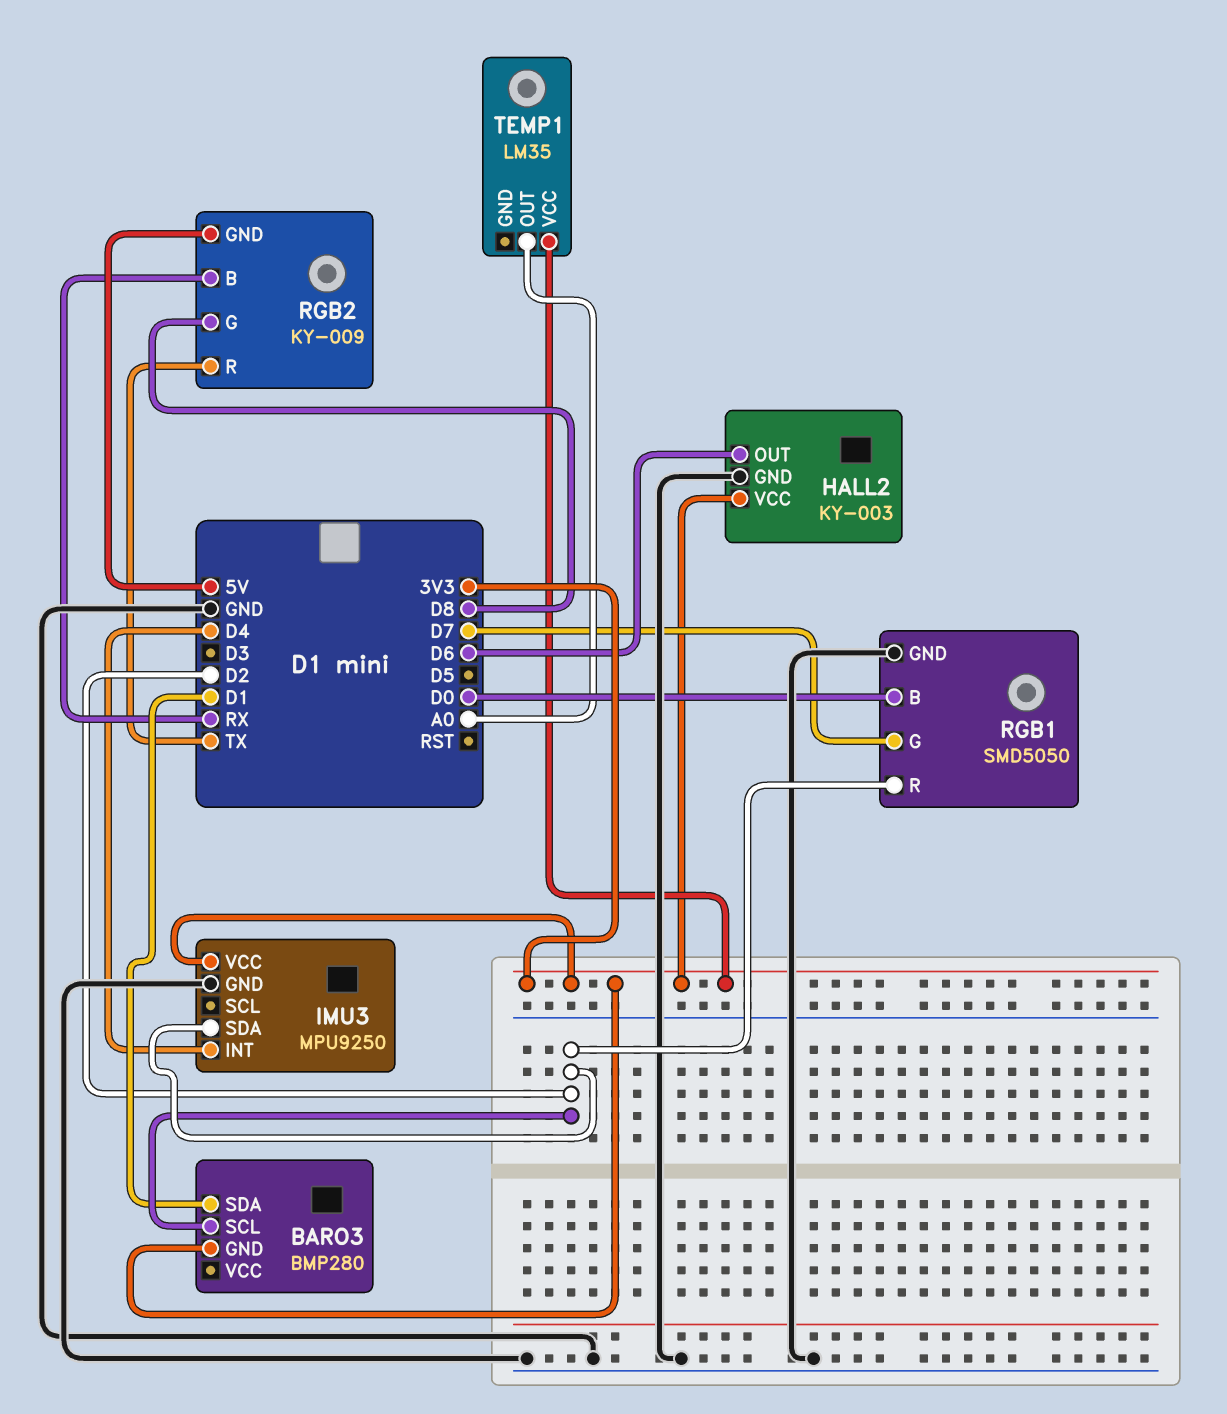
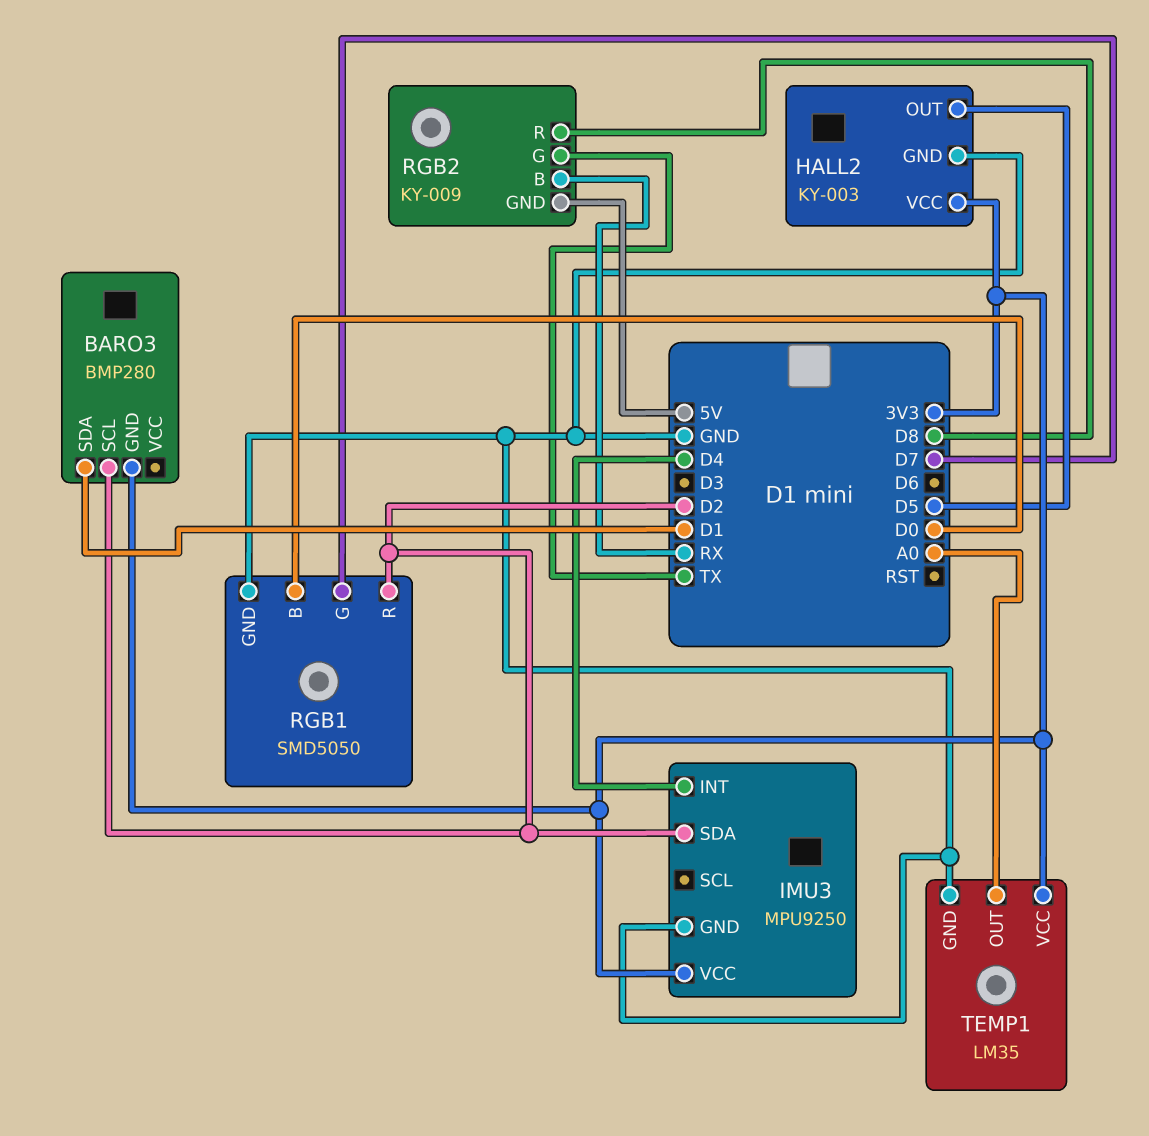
HALL2 pin OUT: D6 -> D5
RGB2 pin G: D8 -> TX
RGB2 pin R: TX -> D8
TEMP1 pin GND: none -> GND

